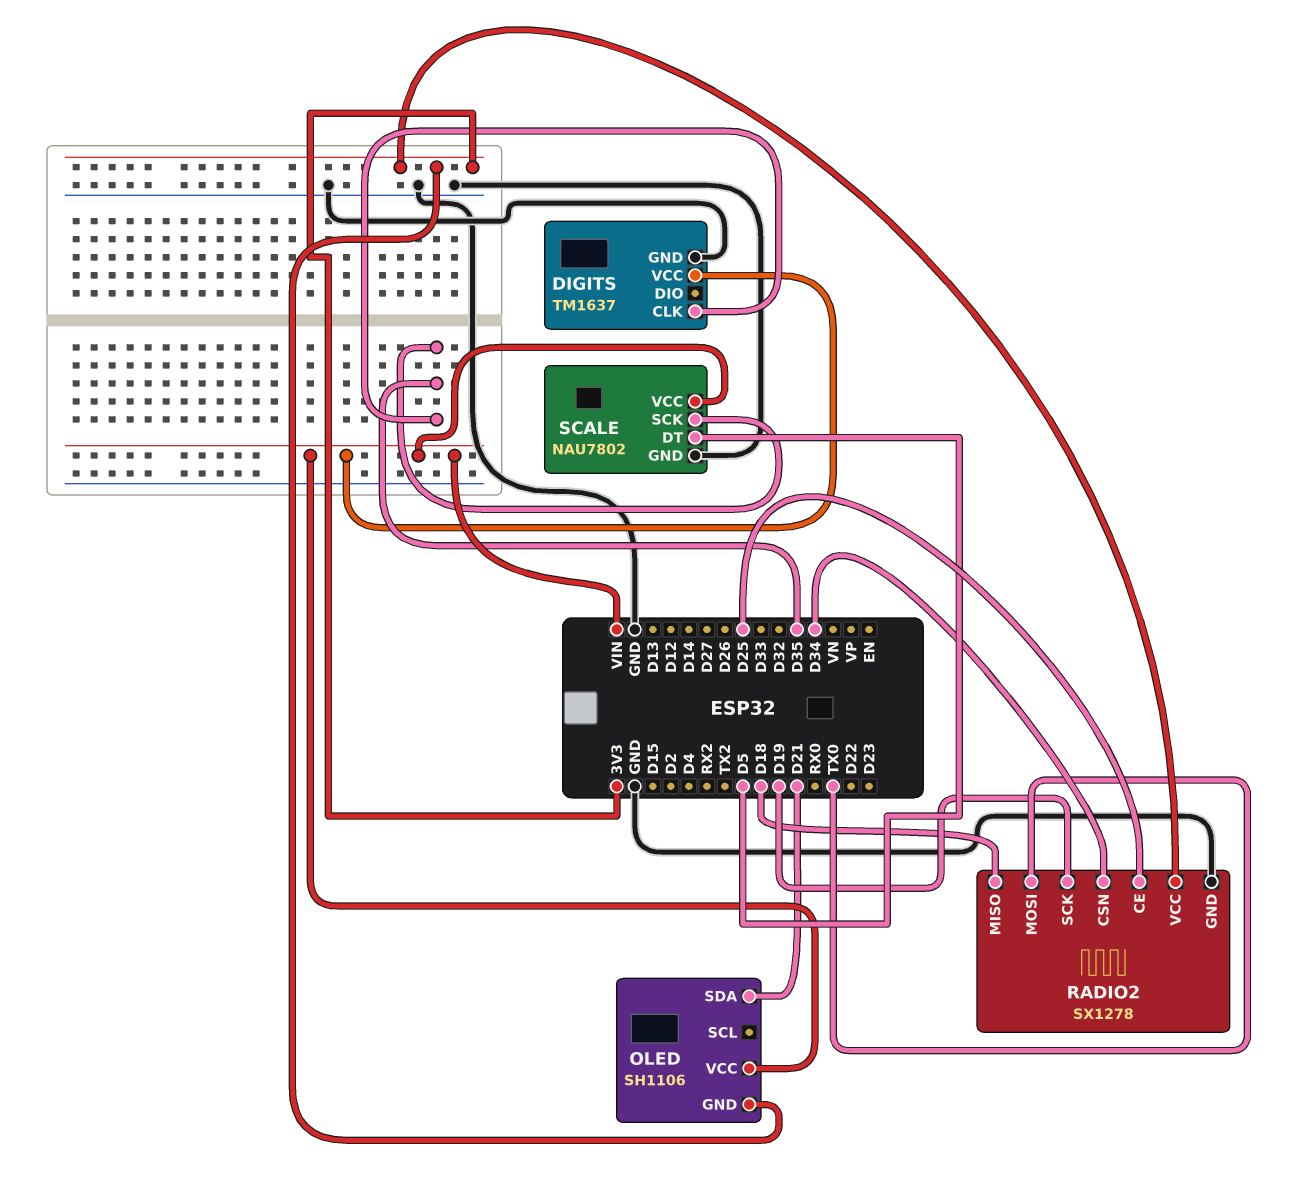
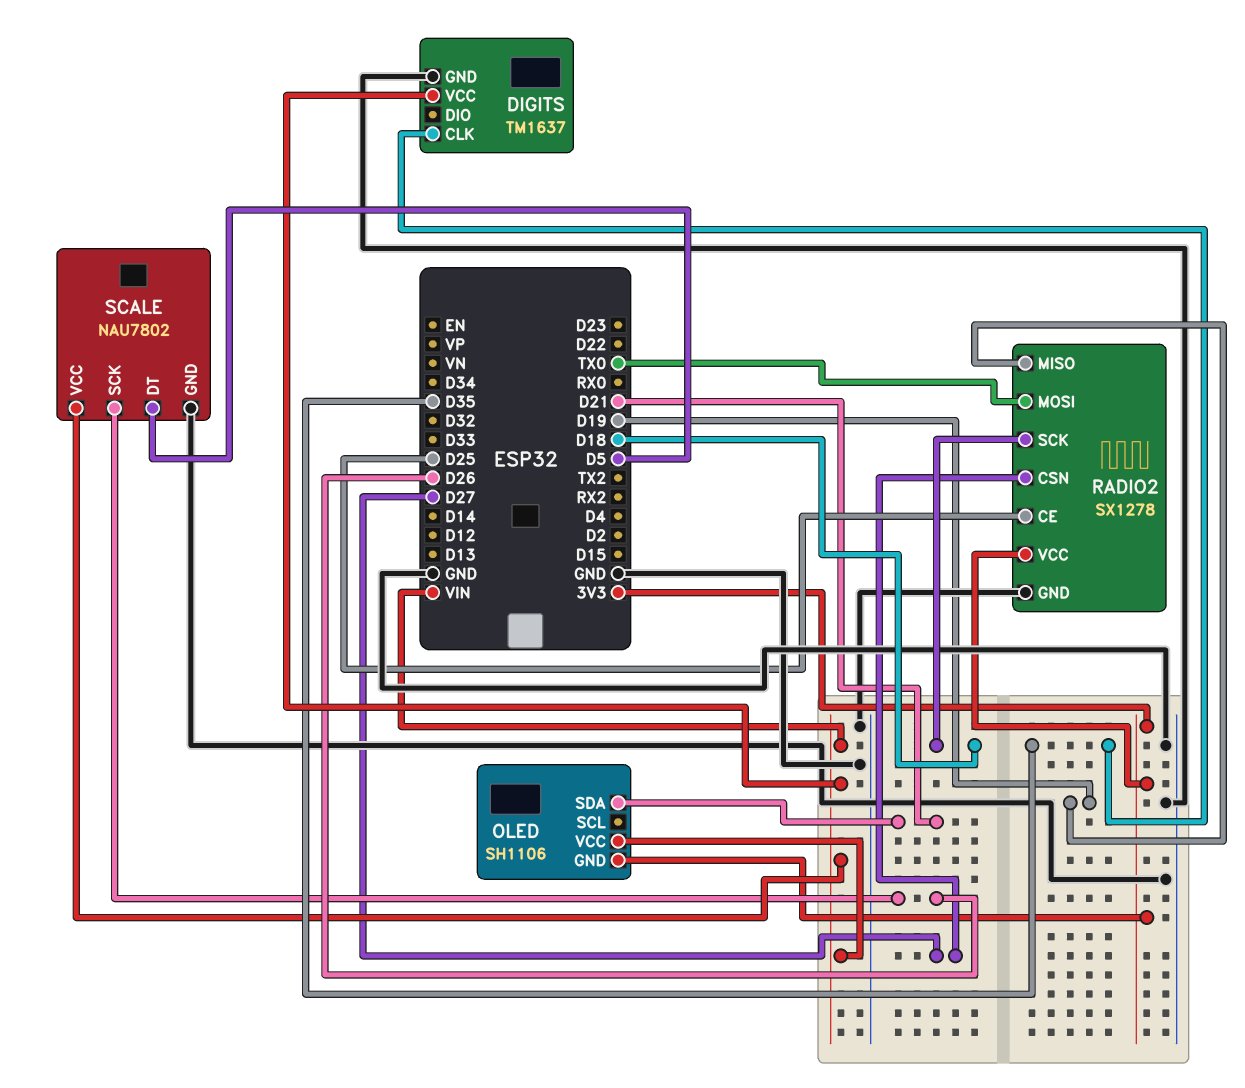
RADIO2 pin CSN: D34 -> D27
RADIO2 pin MISO: D18 -> D19
RADIO2 pin SCK: D19 -> D18
SCALE pin SCK: D35 -> D26

